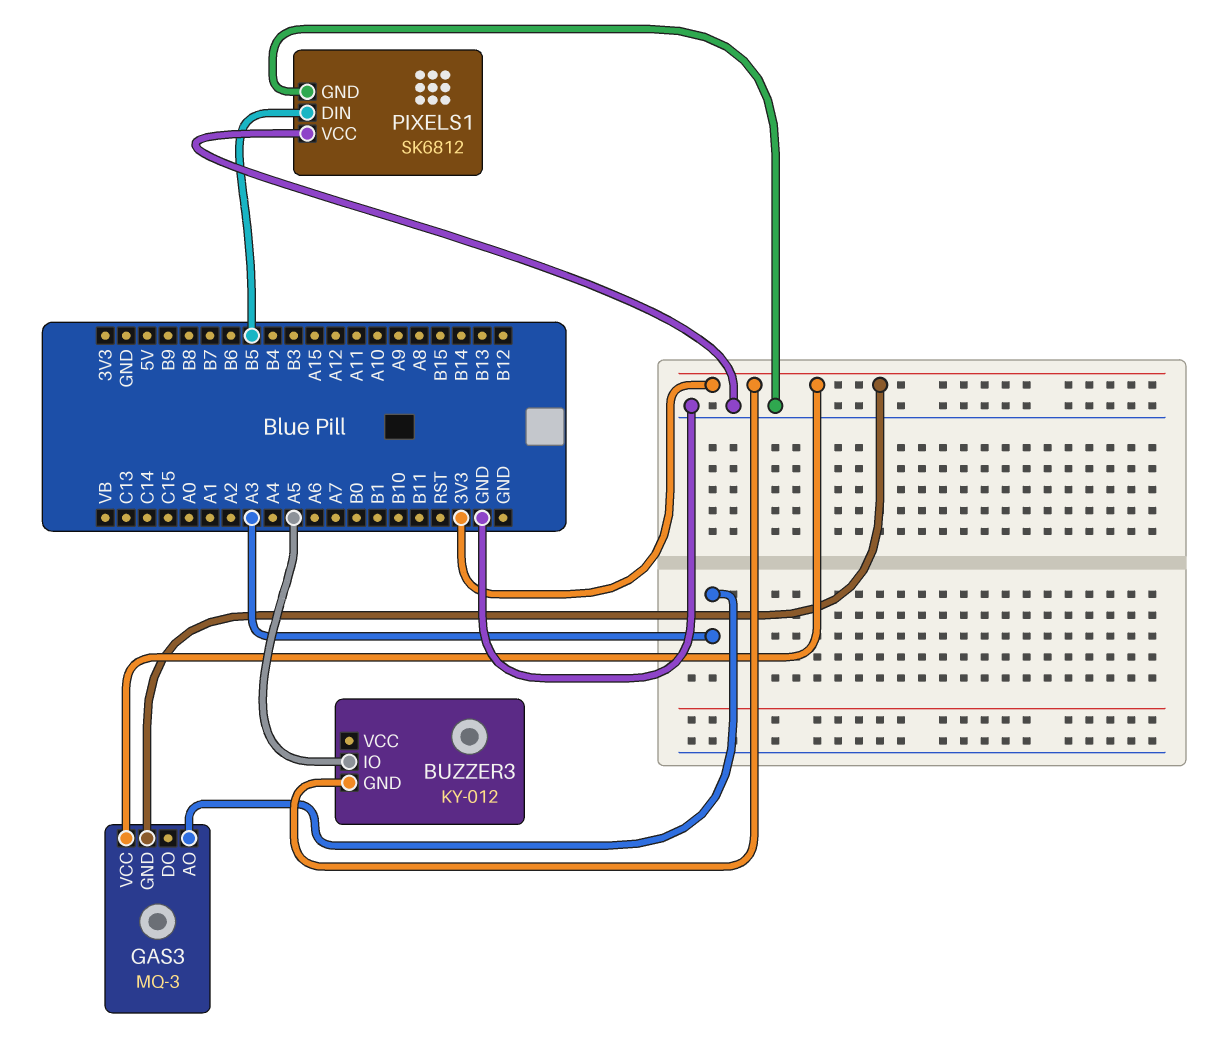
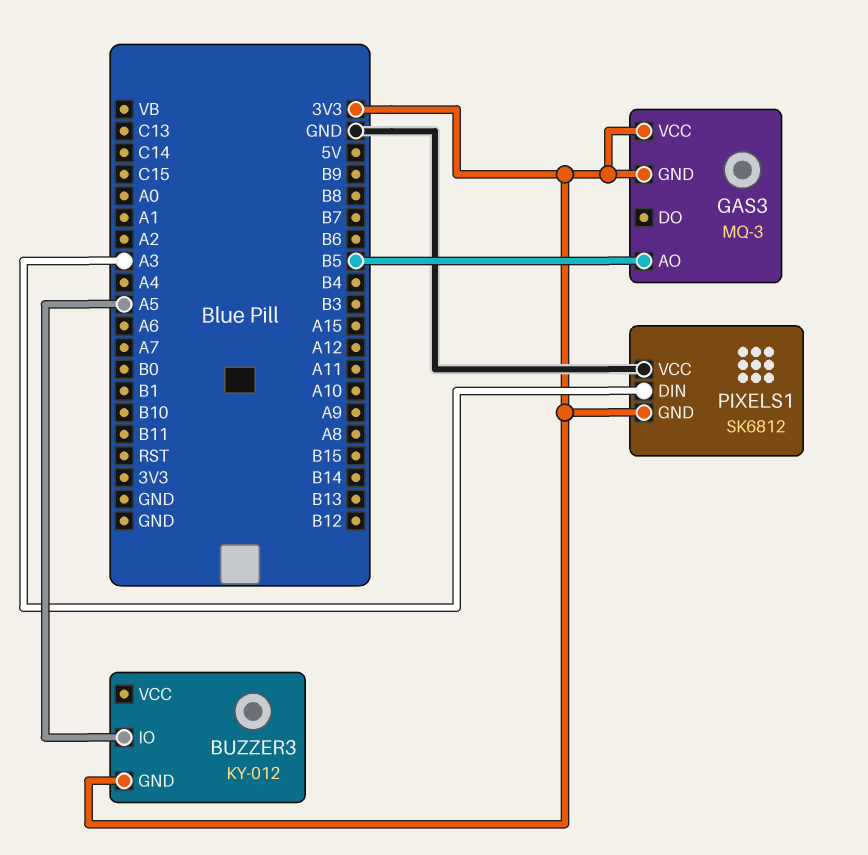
GAS3 pin AO: A3 -> B5
PIXELS1 pin DIN: B5 -> A3
PIXELS1 pin GND: GND -> 3V3

